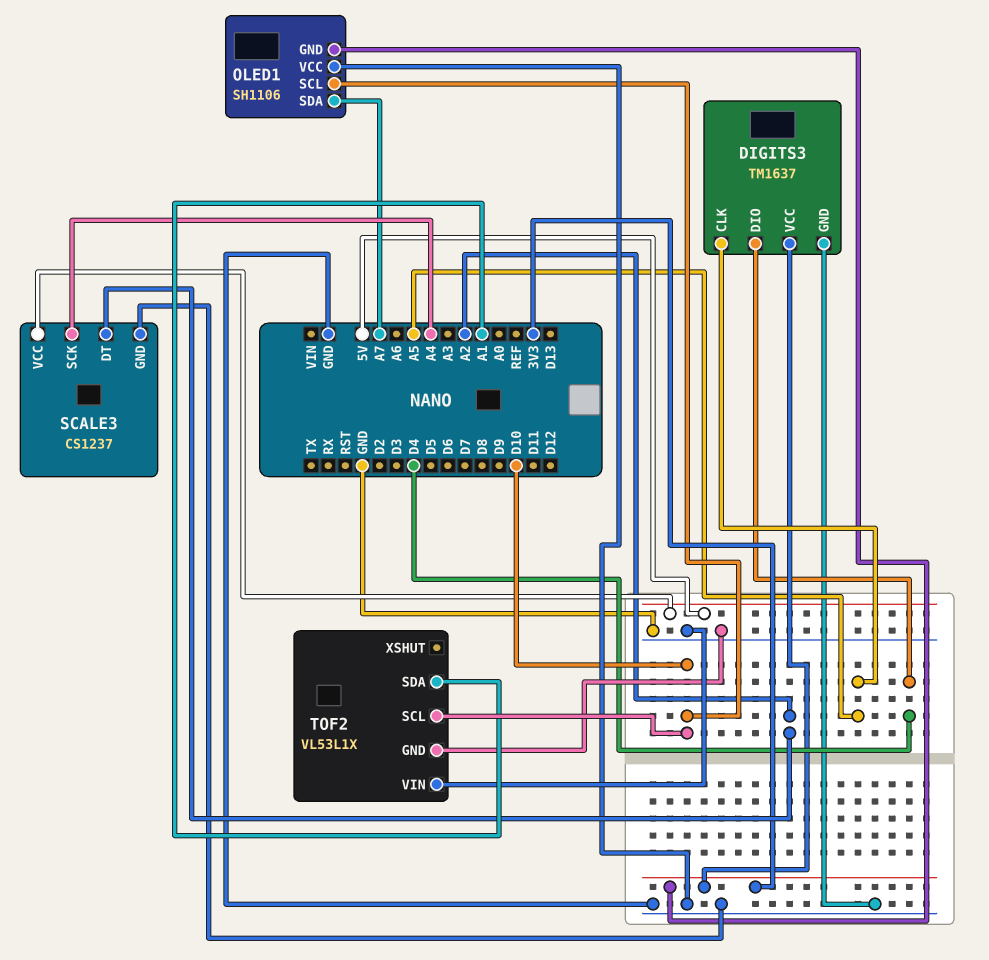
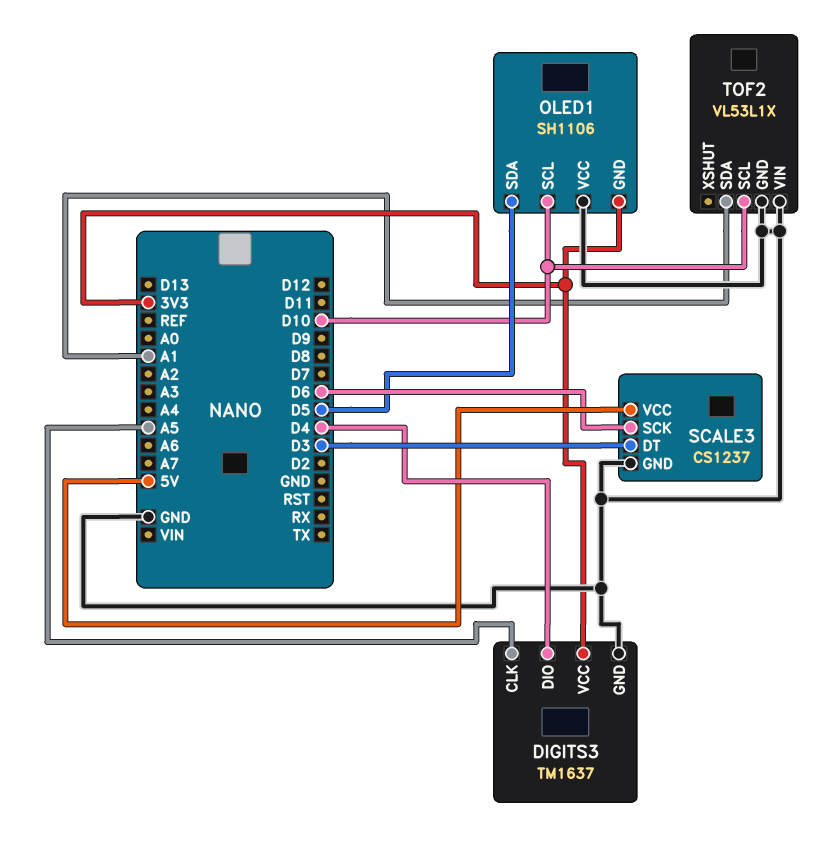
OLED1 pin SDA: A7 -> D5
SCALE3 pin DT: A2 -> D3
SCALE3 pin SCK: A4 -> D6

